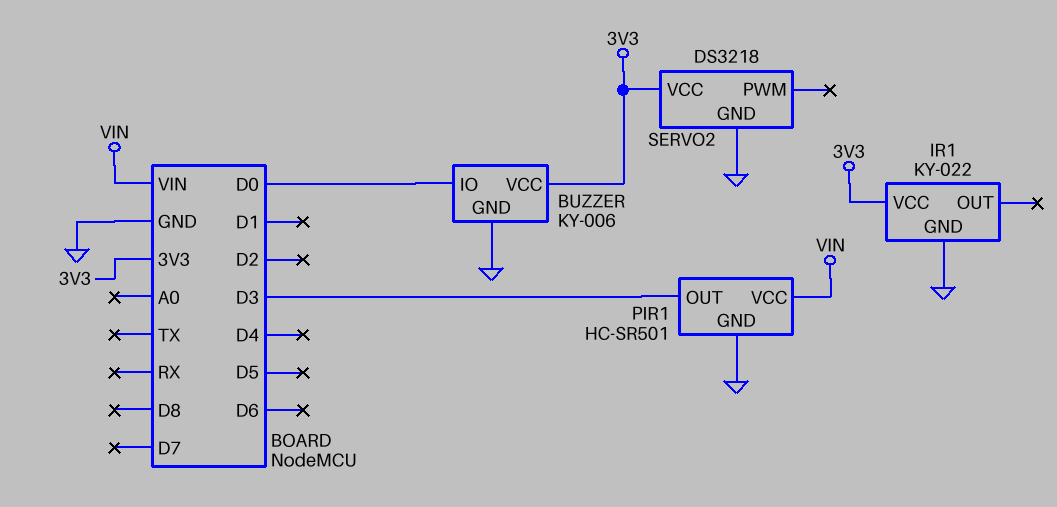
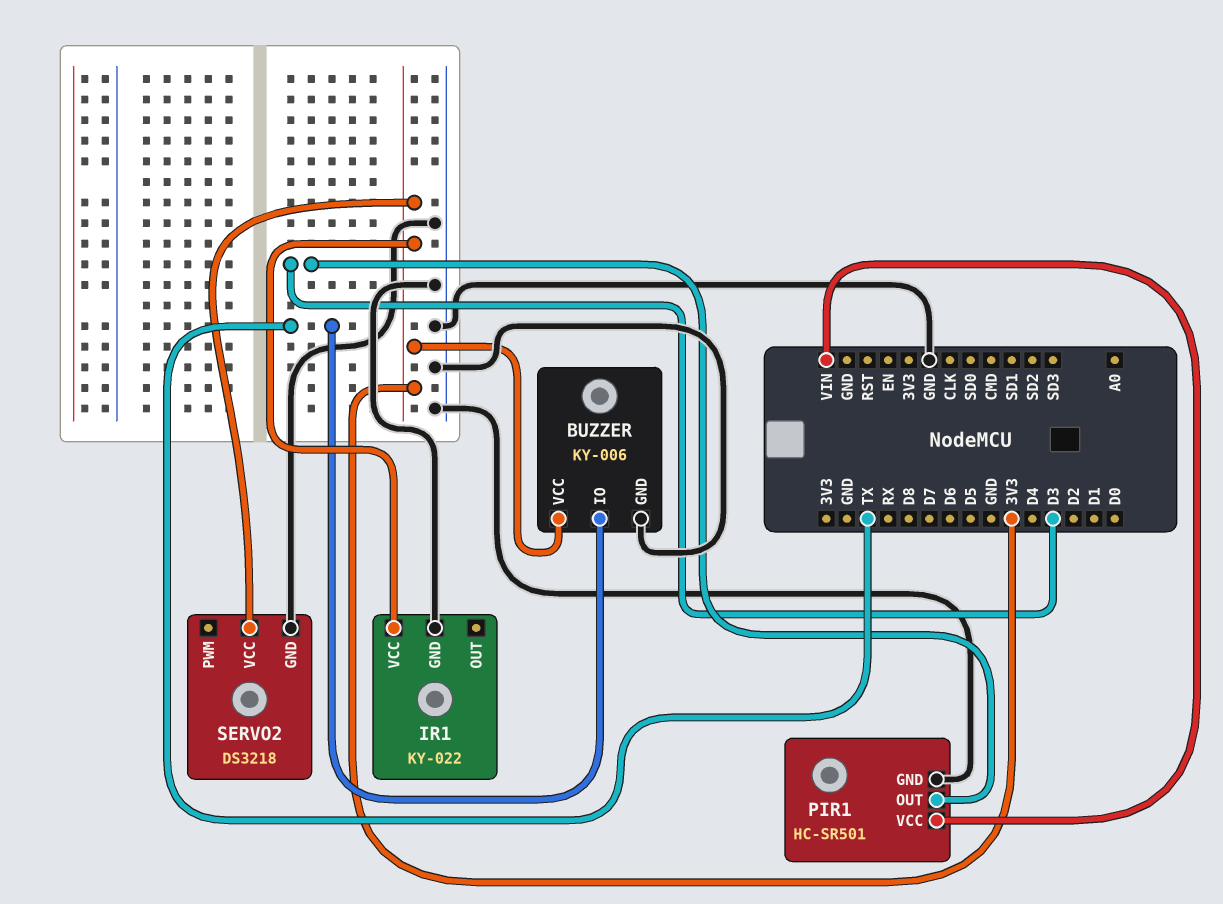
BUZZER pin IO: D0 -> TX

